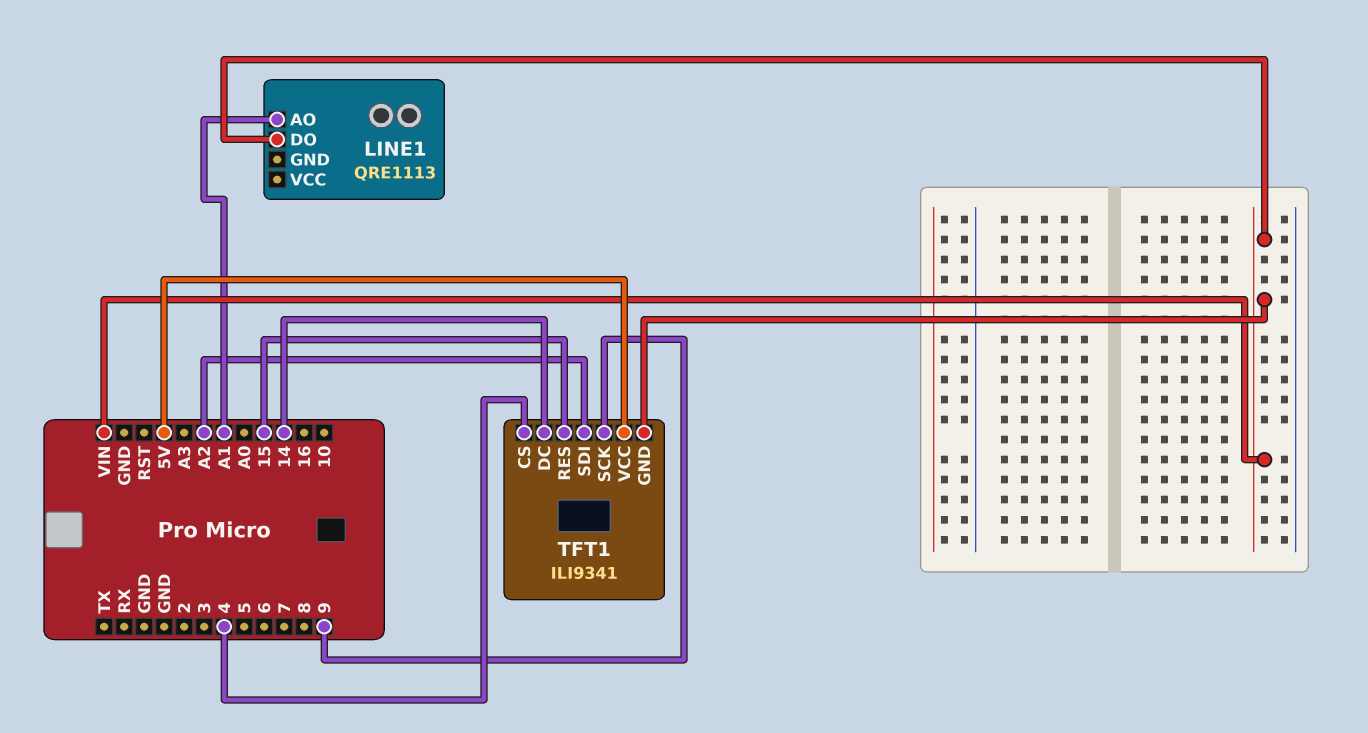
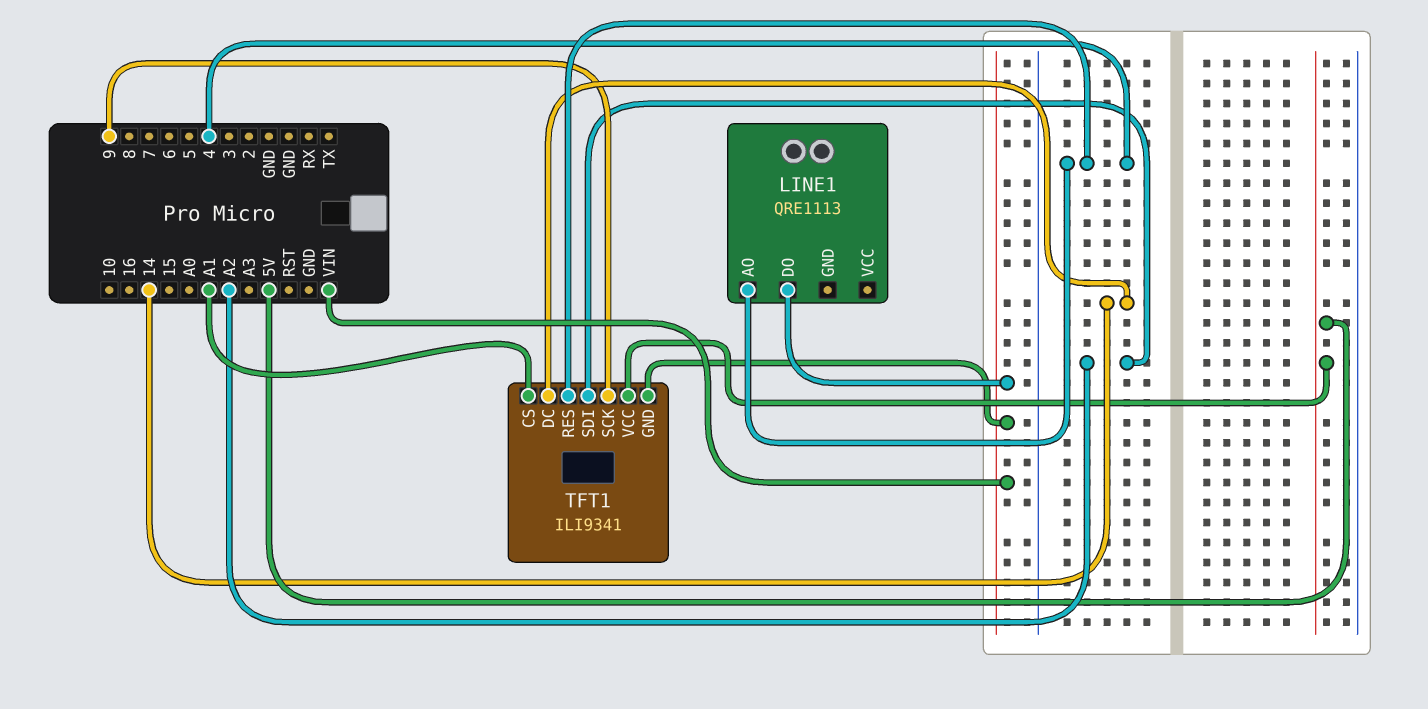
LINE1 pin AO: A1 -> 4
TFT1 pin CS: 4 -> A1
TFT1 pin RES: 15 -> 4

